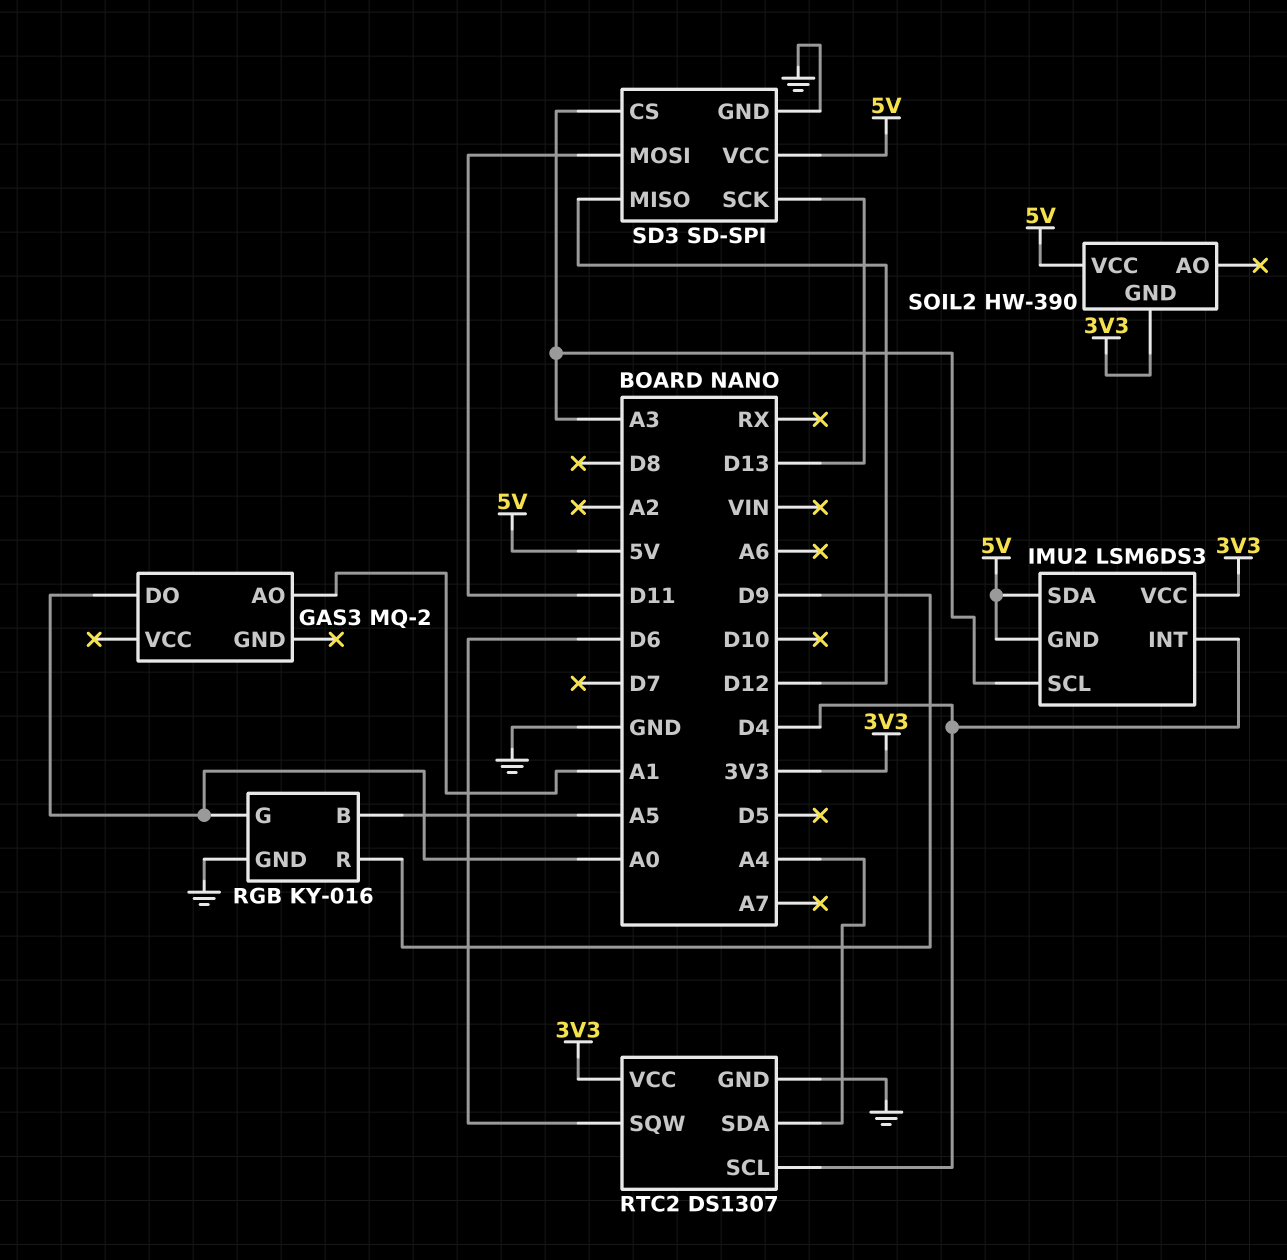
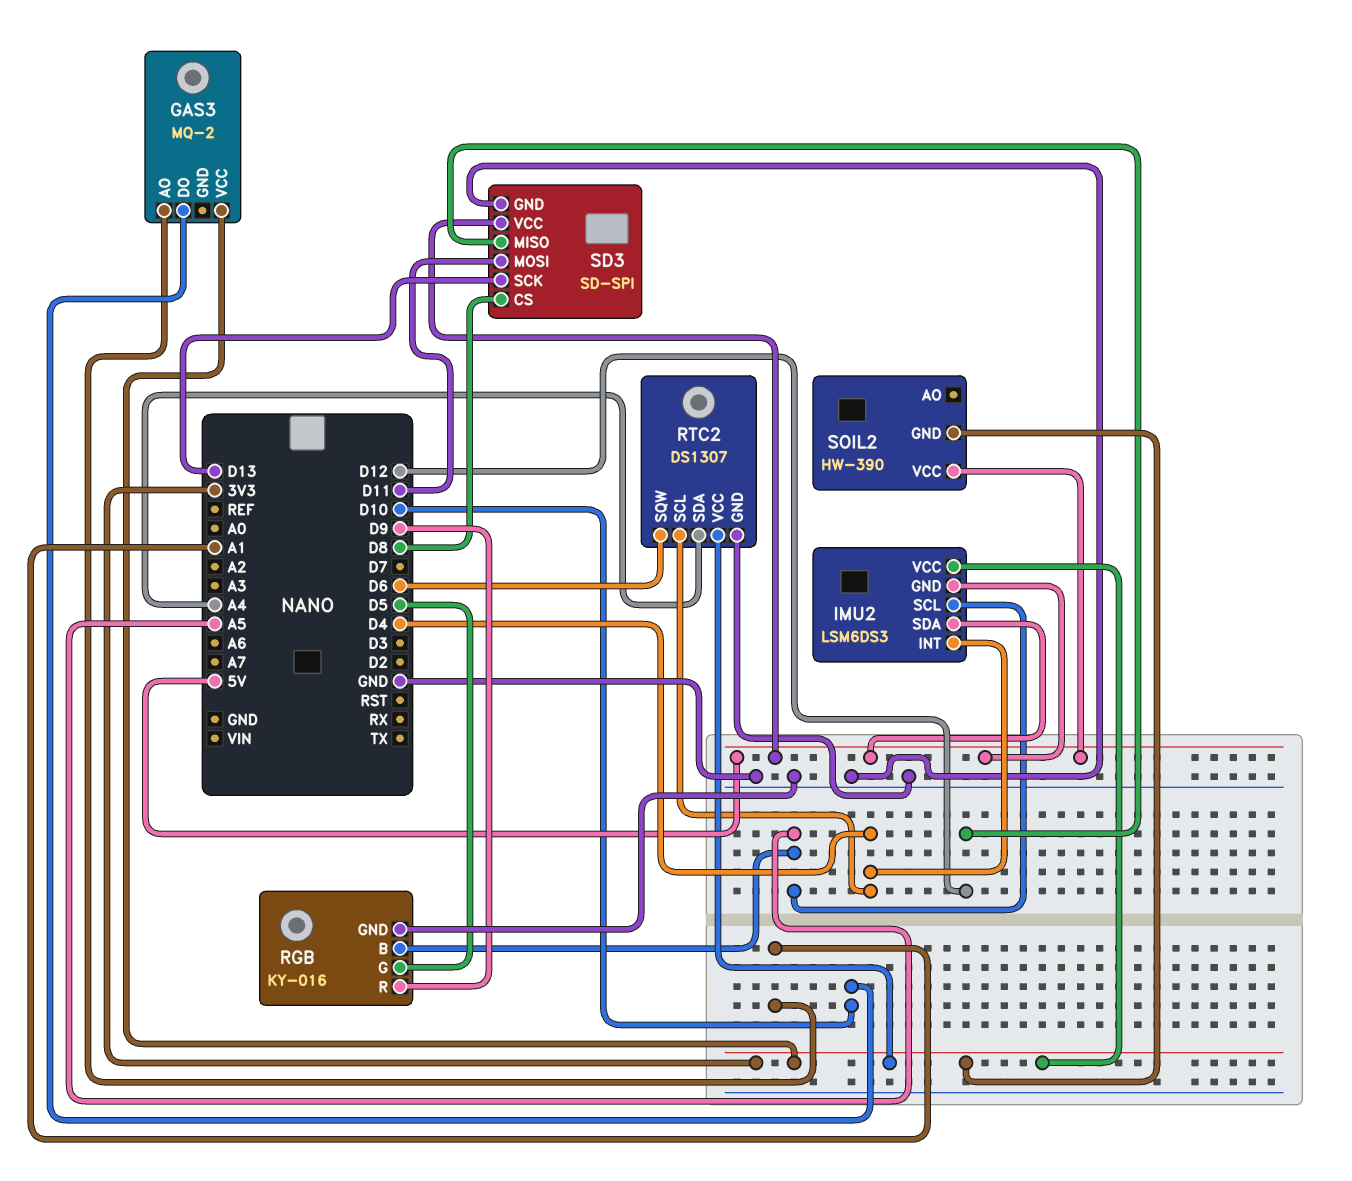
GAS3 pin DO: A0 -> D10
GAS3 pin VCC: none -> 3V3
IMU2 pin SCL: A3 -> A5
RGB pin G: A0 -> D5
SD3 pin CS: A3 -> D8

